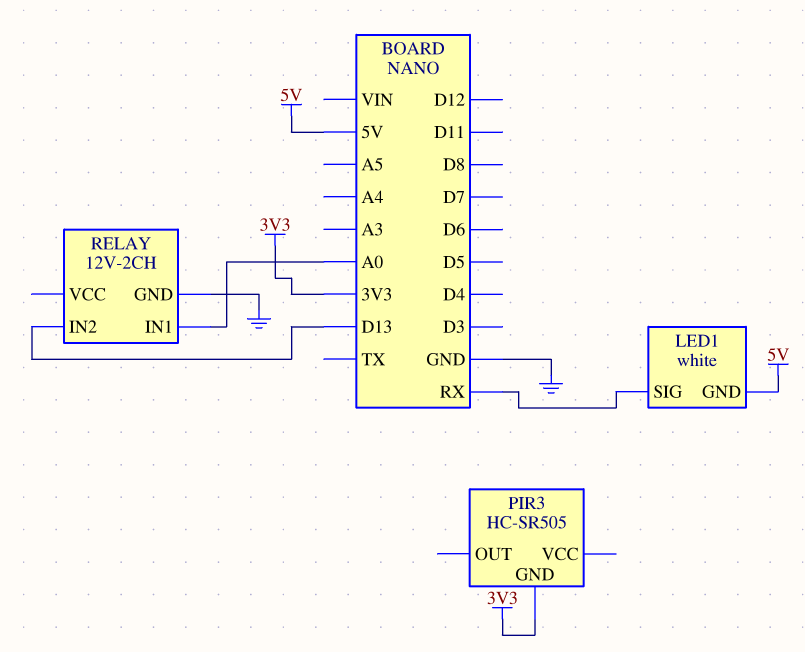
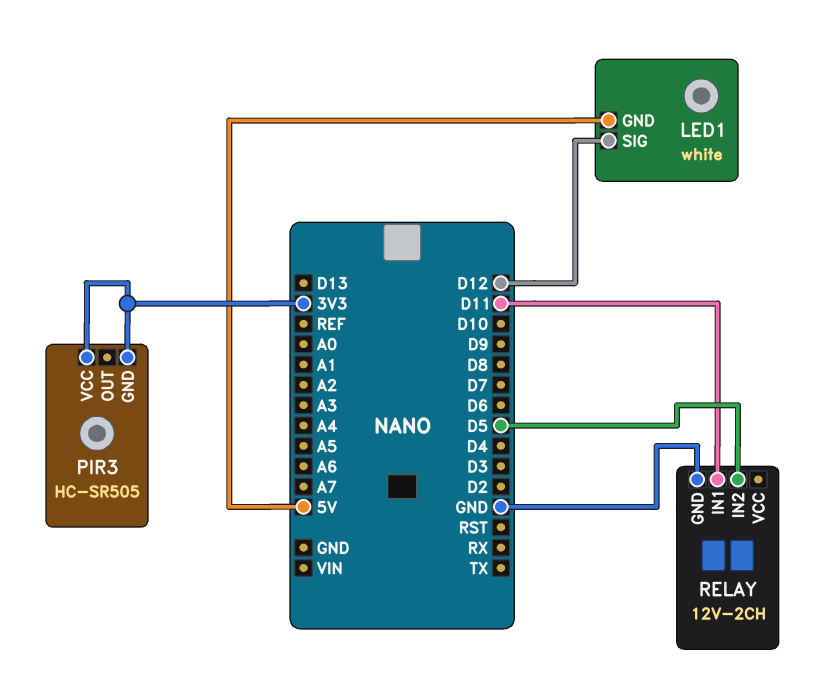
LED1 pin SIG: RX -> D12
PIR3 pin VCC: none -> 3V3
RELAY pin IN1: A0 -> D11
RELAY pin IN2: D13 -> D5

